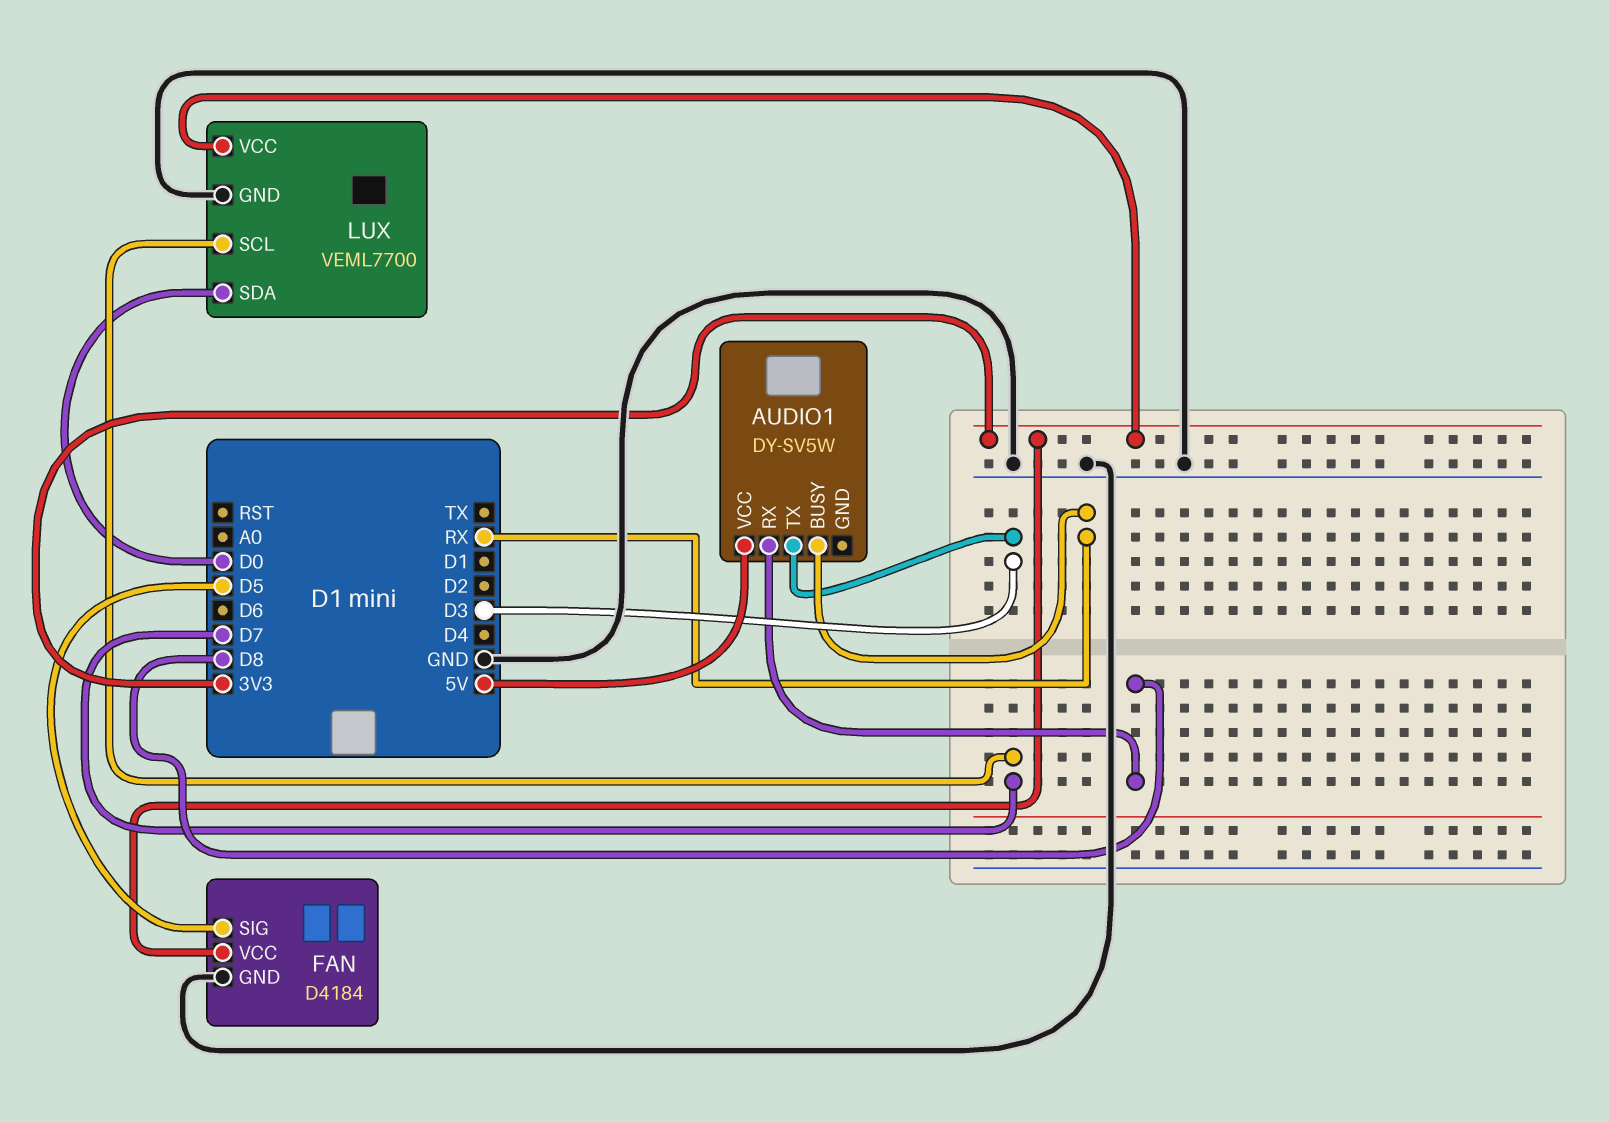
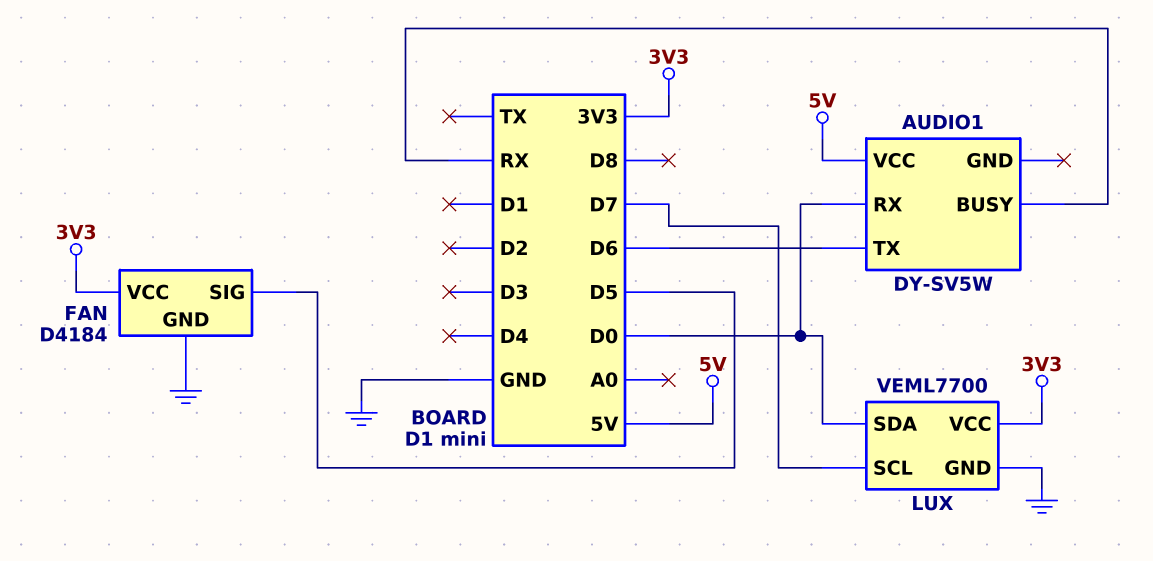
AUDIO1 pin RX: D8 -> D0
AUDIO1 pin TX: D3 -> D6

